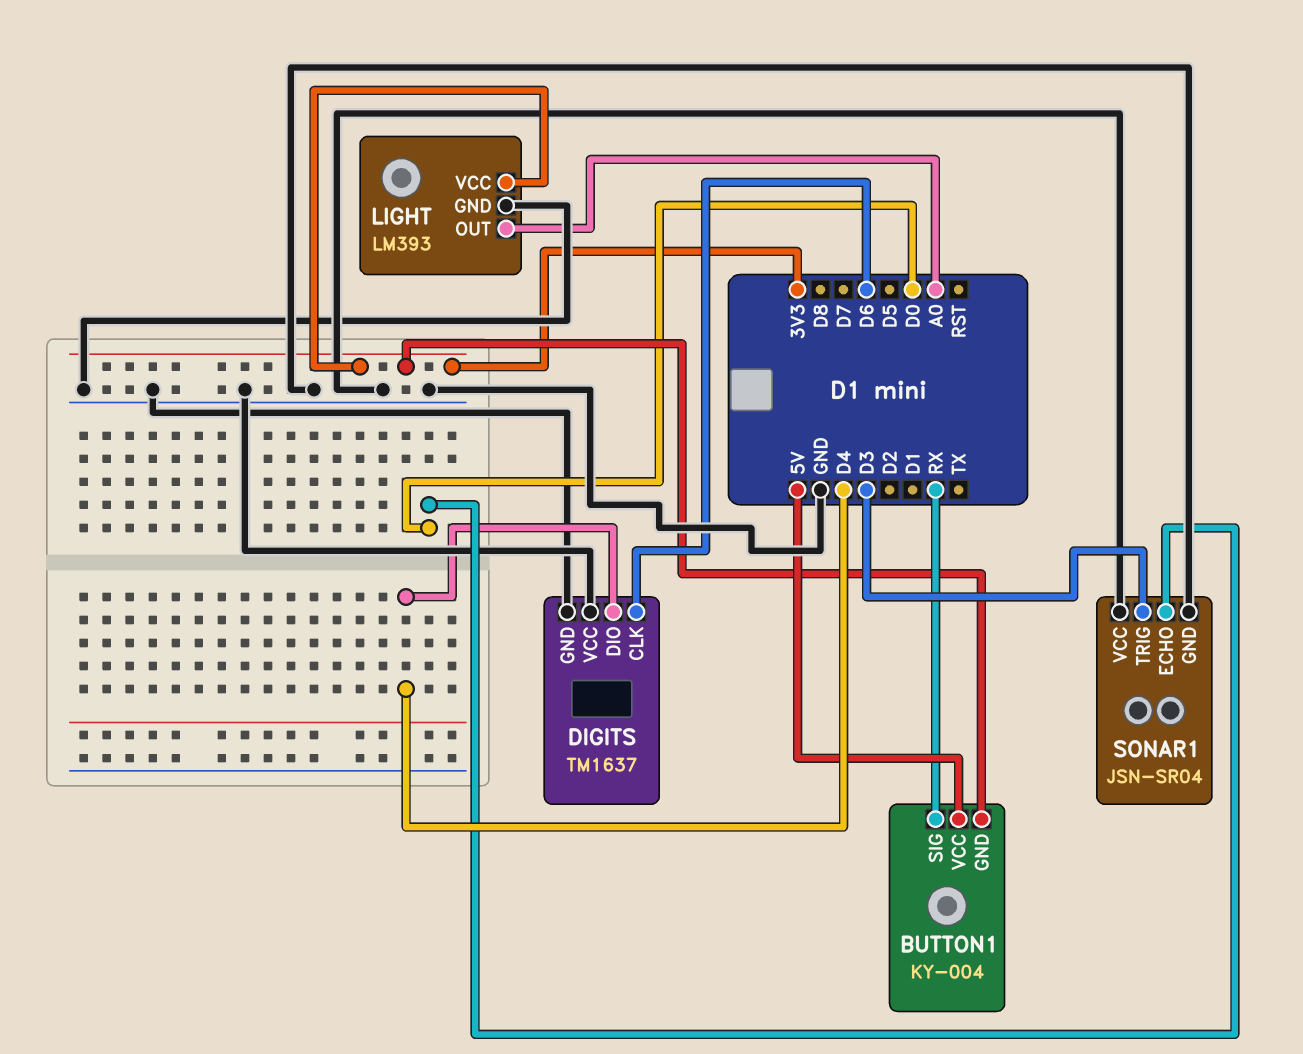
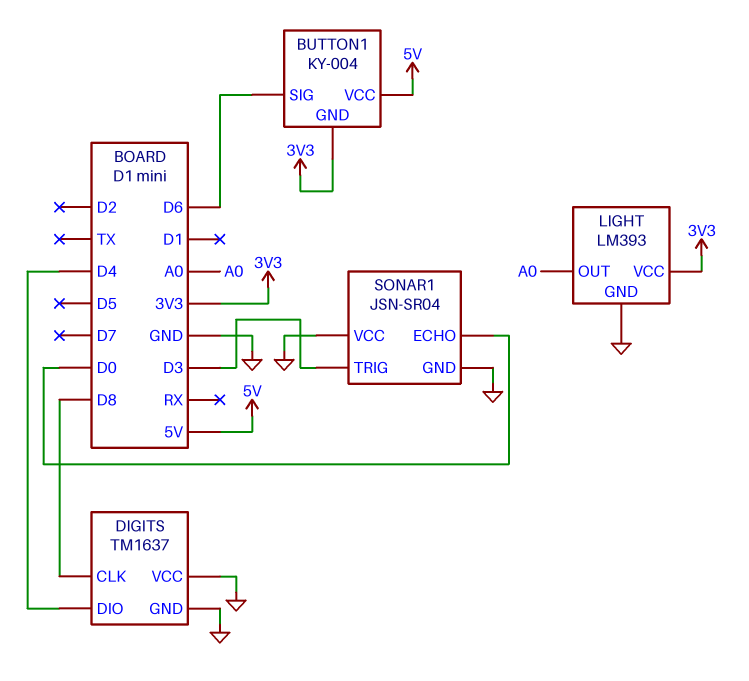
BUTTON1 pin SIG: RX -> D6
DIGITS pin CLK: D6 -> D8

